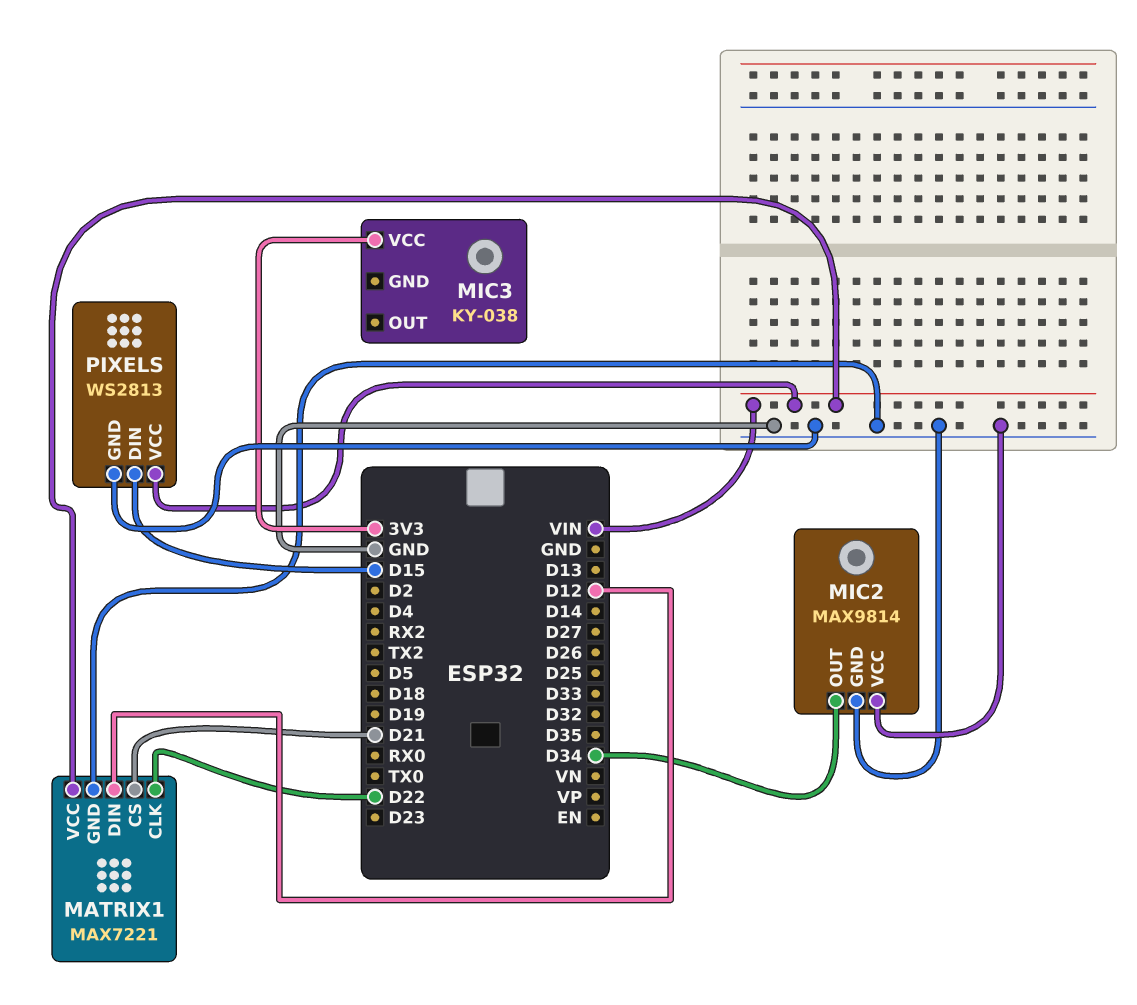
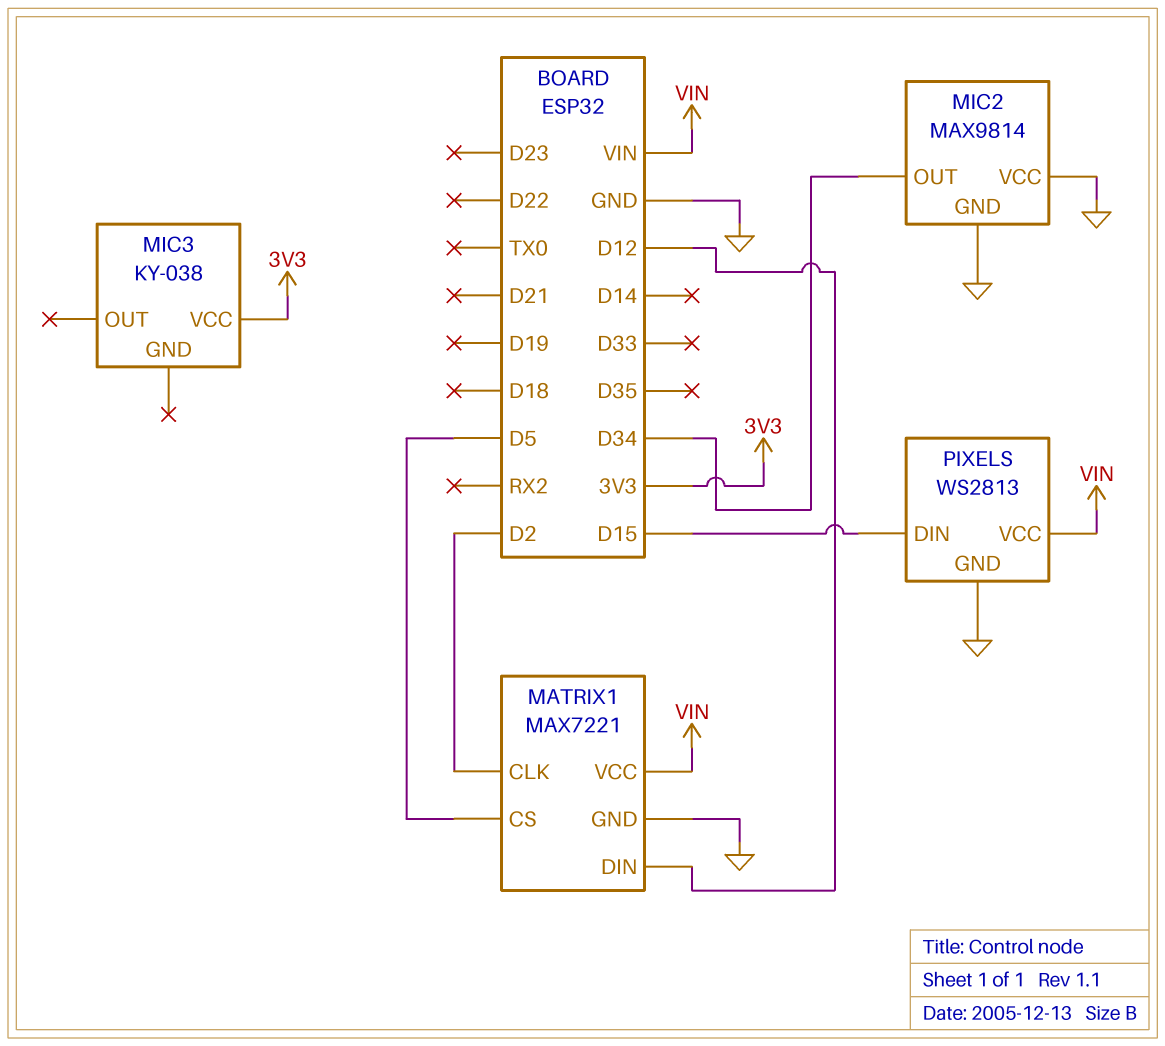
MATRIX1 pin CLK: D22 -> D2
MATRIX1 pin CS: D21 -> D5

